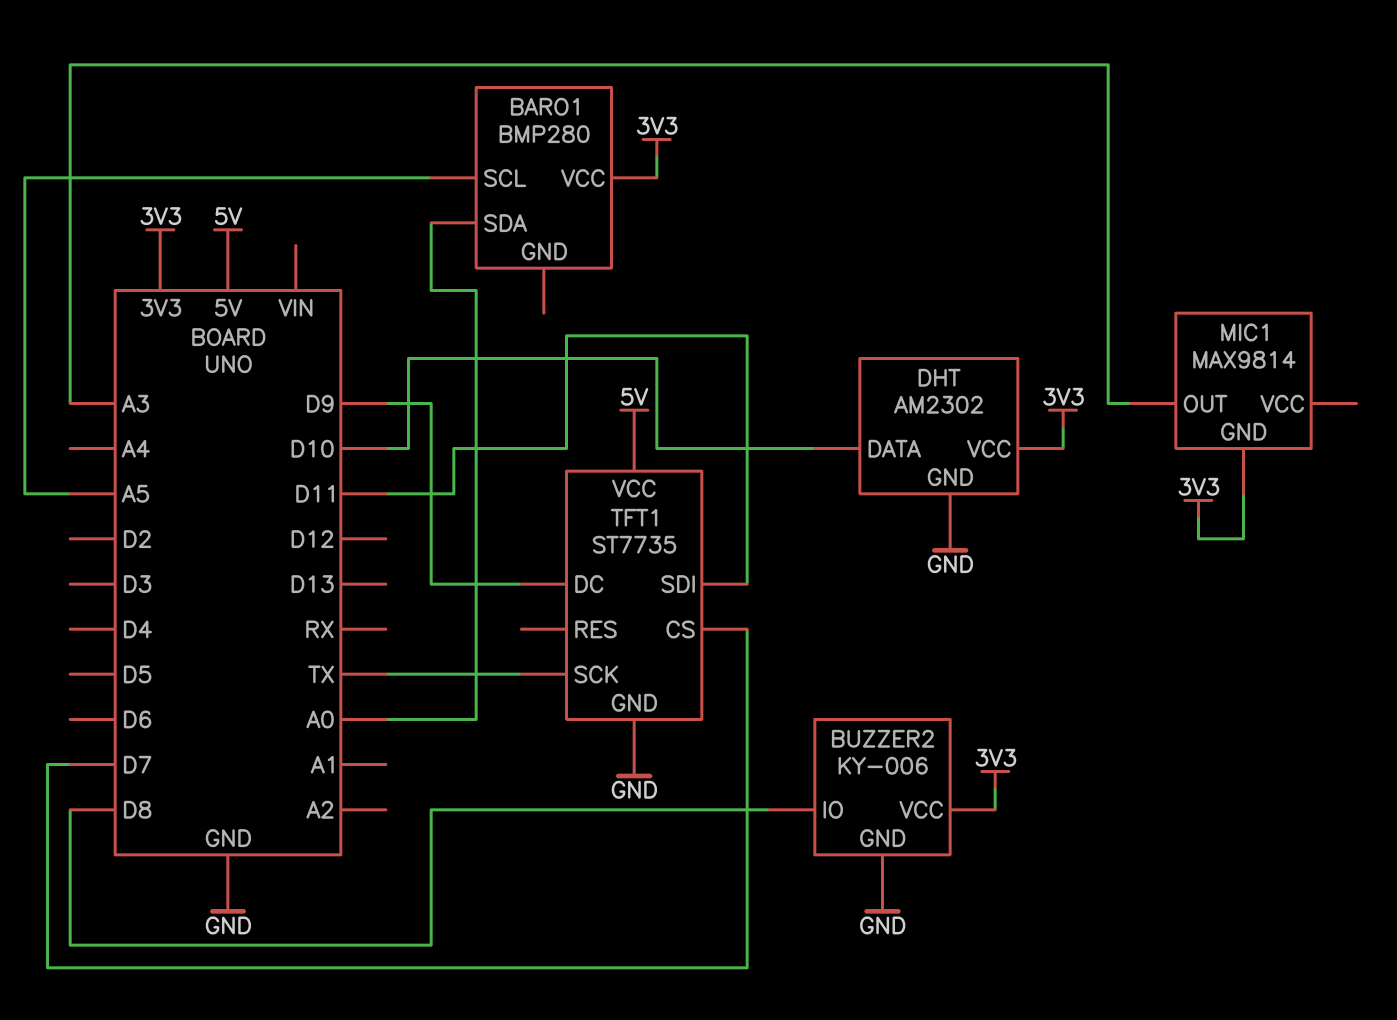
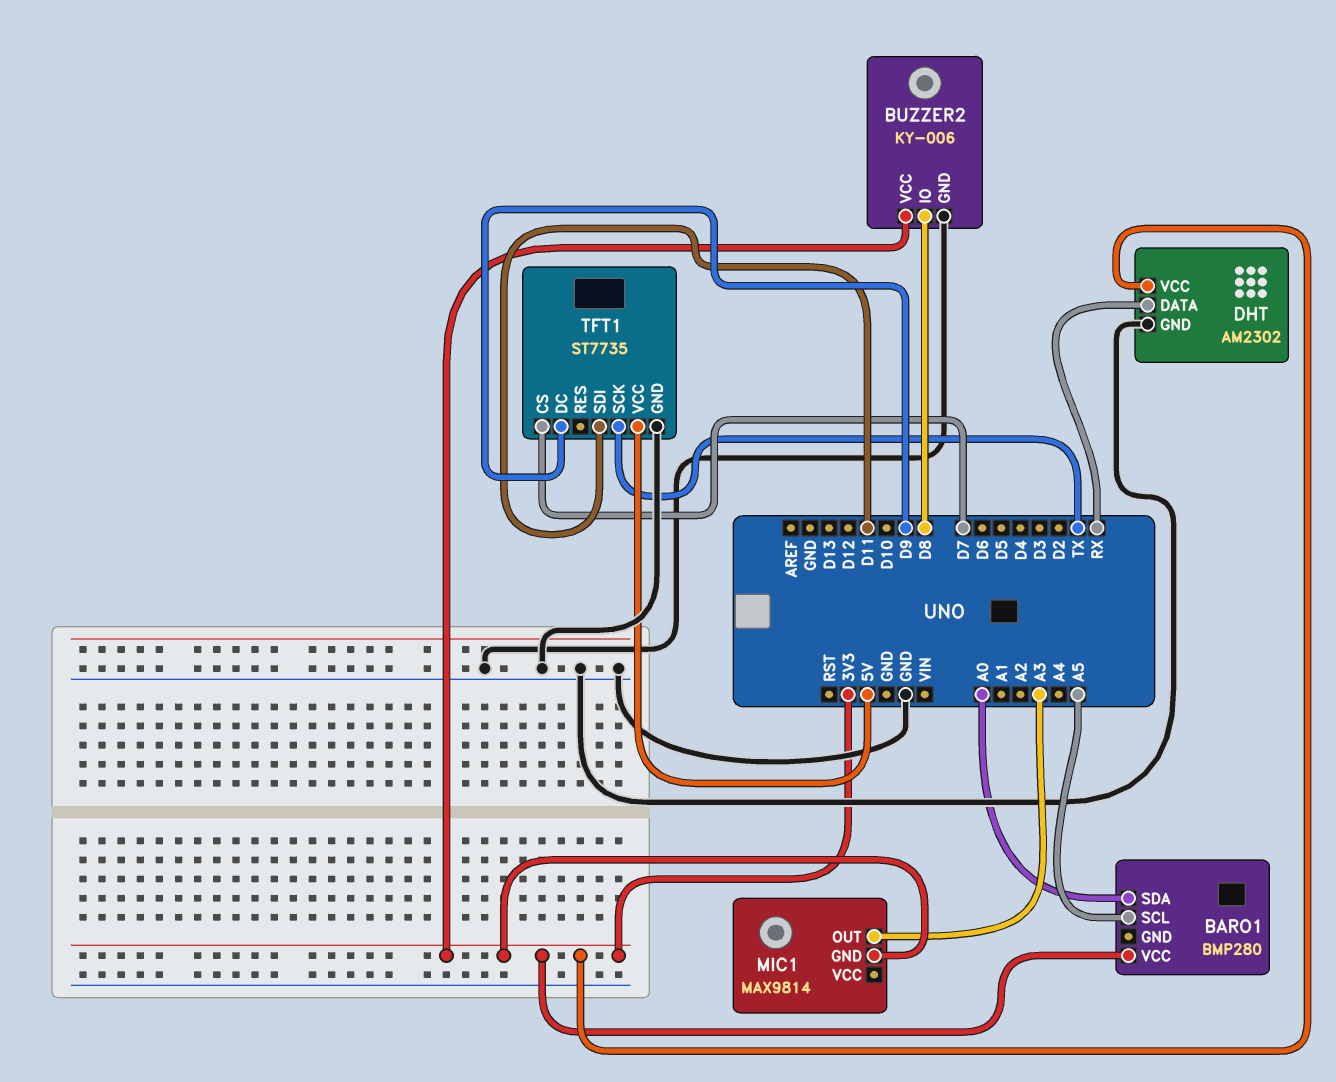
DHT pin DATA: D10 -> RX

